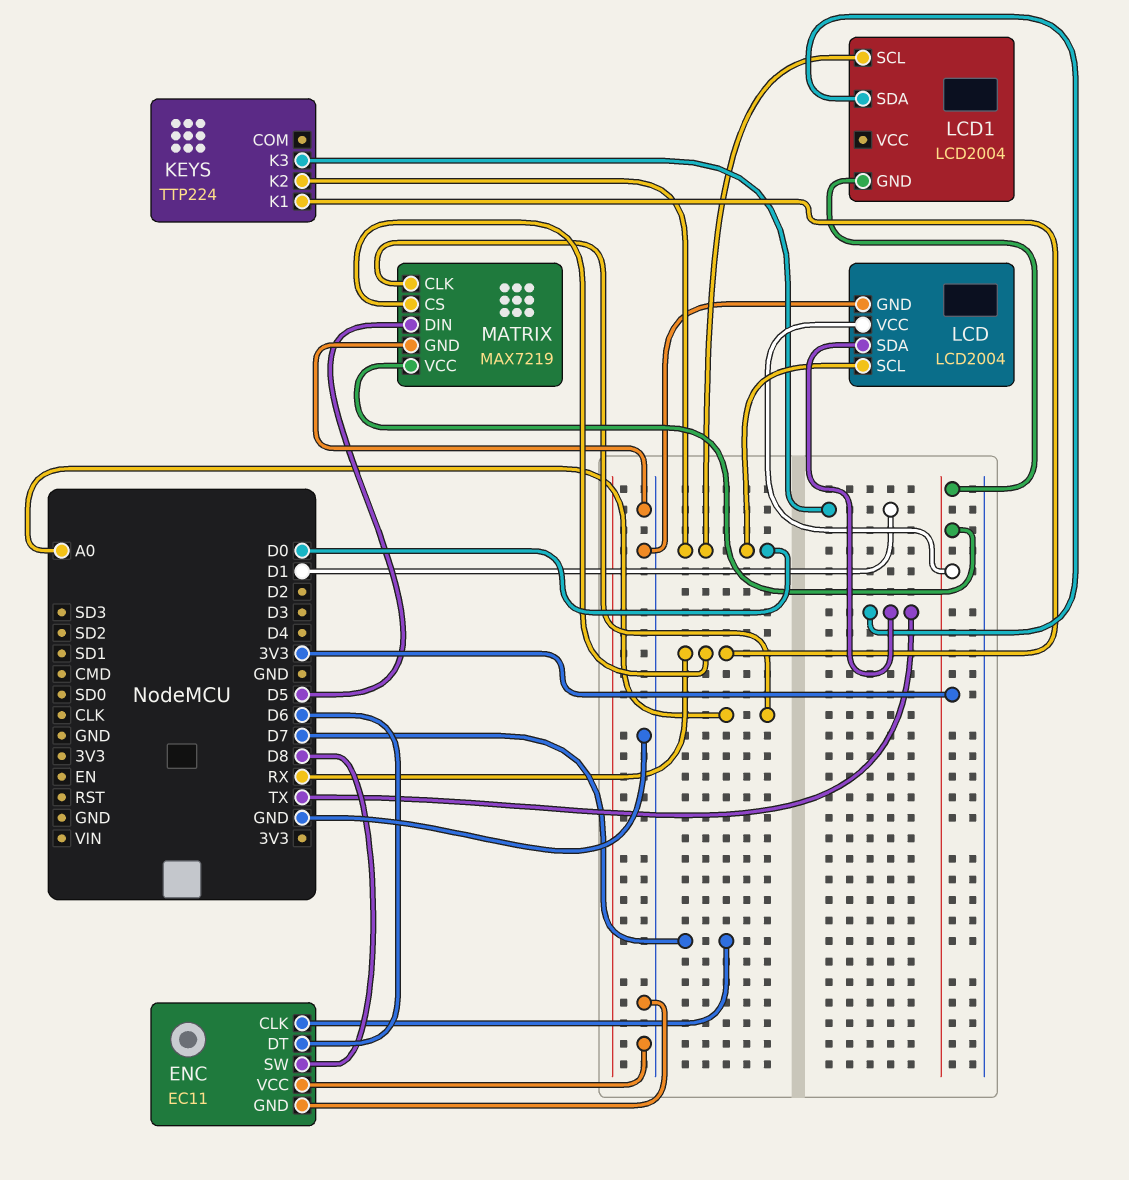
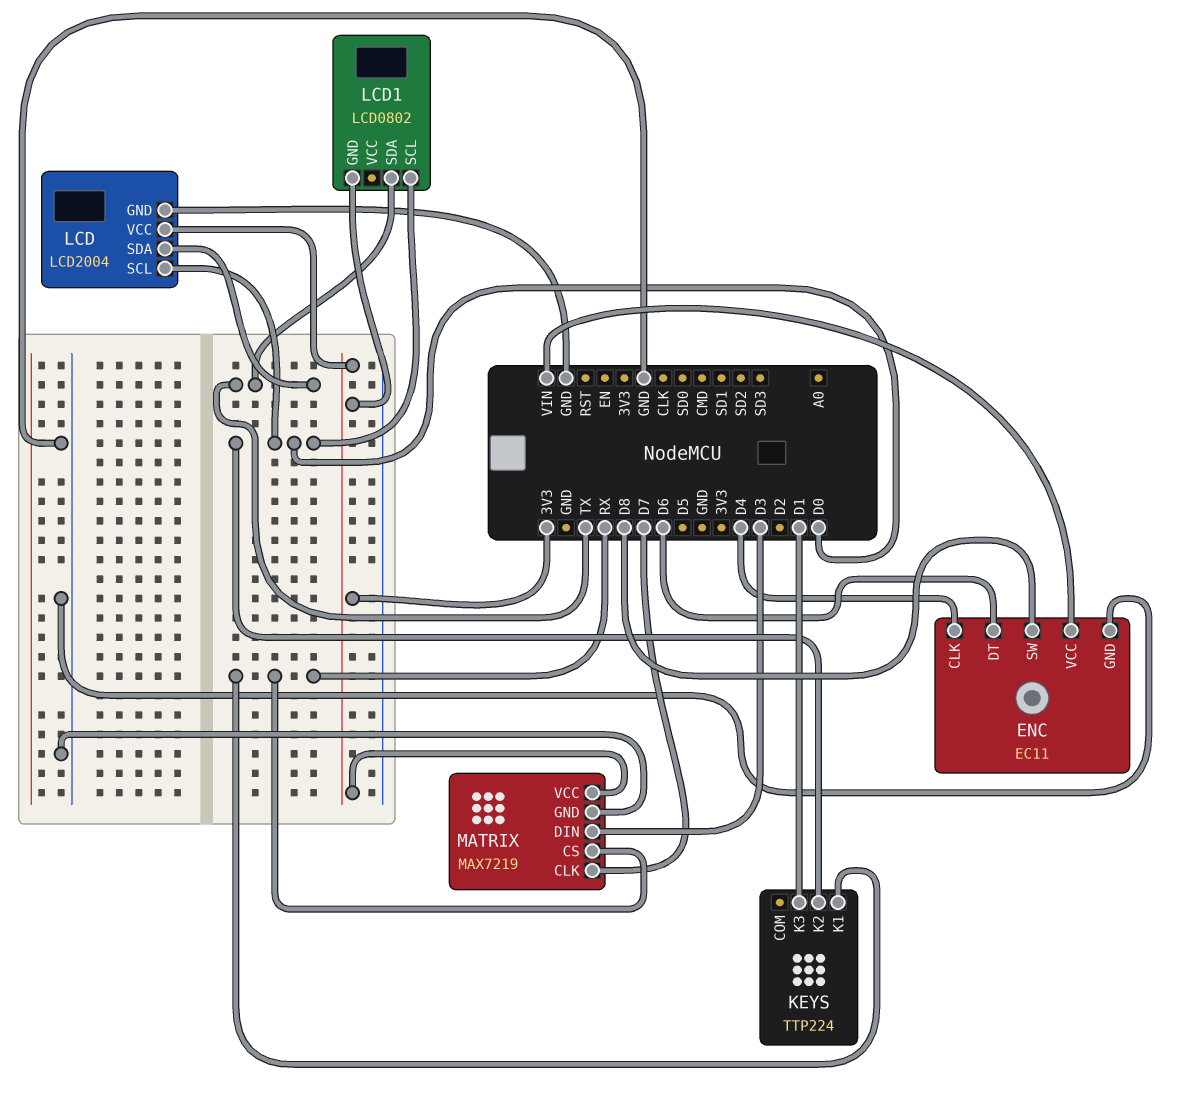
ENC pin CLK: D7 -> D4
ENC pin VCC: GND -> VIN
LCD1: LCD2004 -> LCD0802
MATRIX pin CLK: A0 -> D7
MATRIX pin DIN: D5 -> D3

